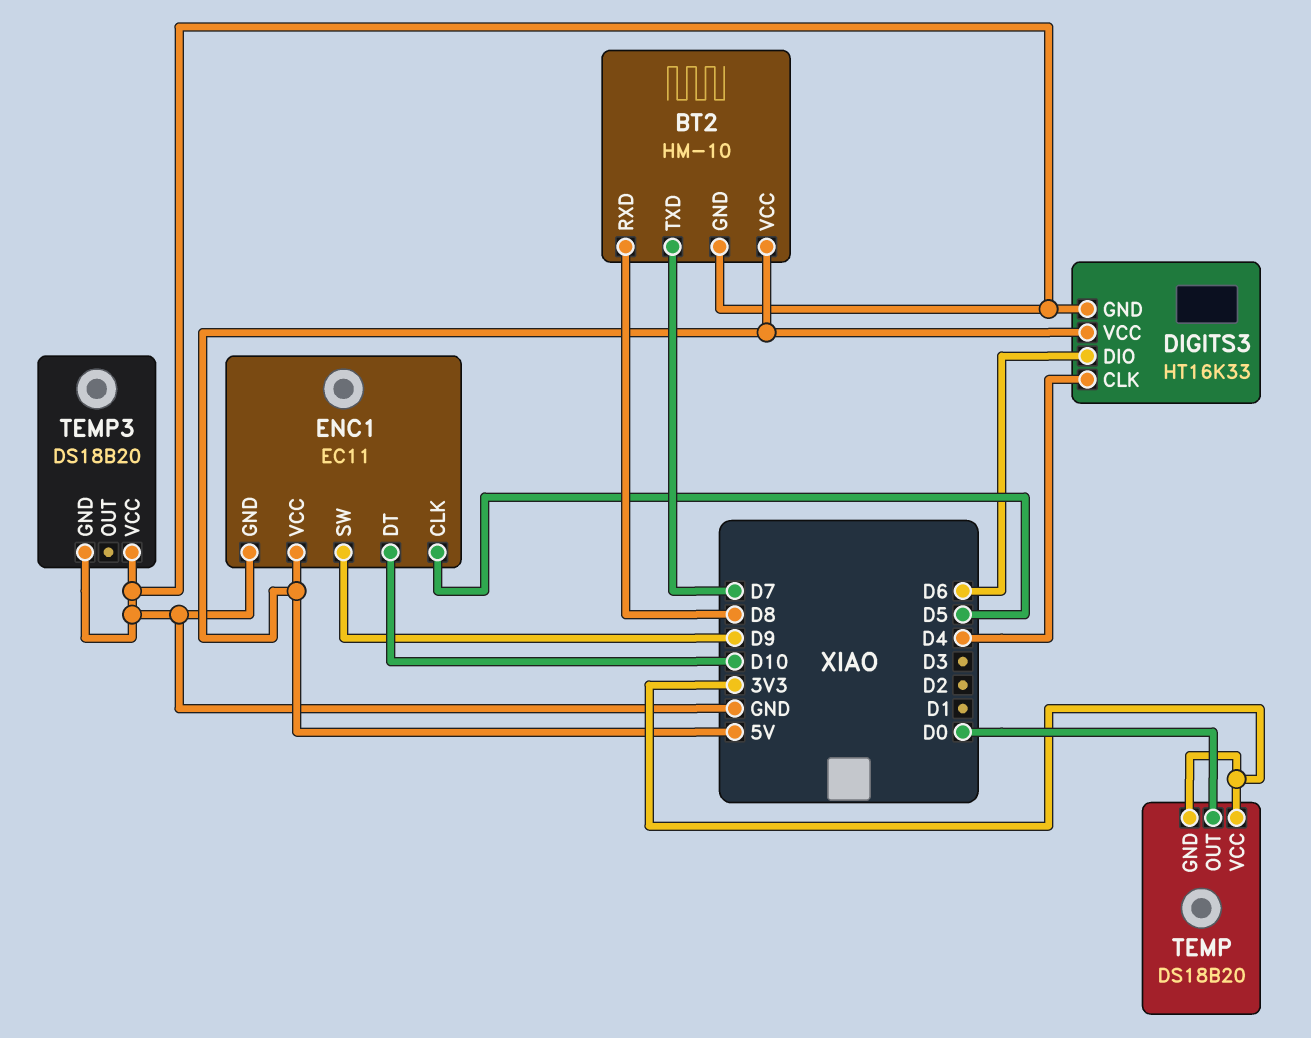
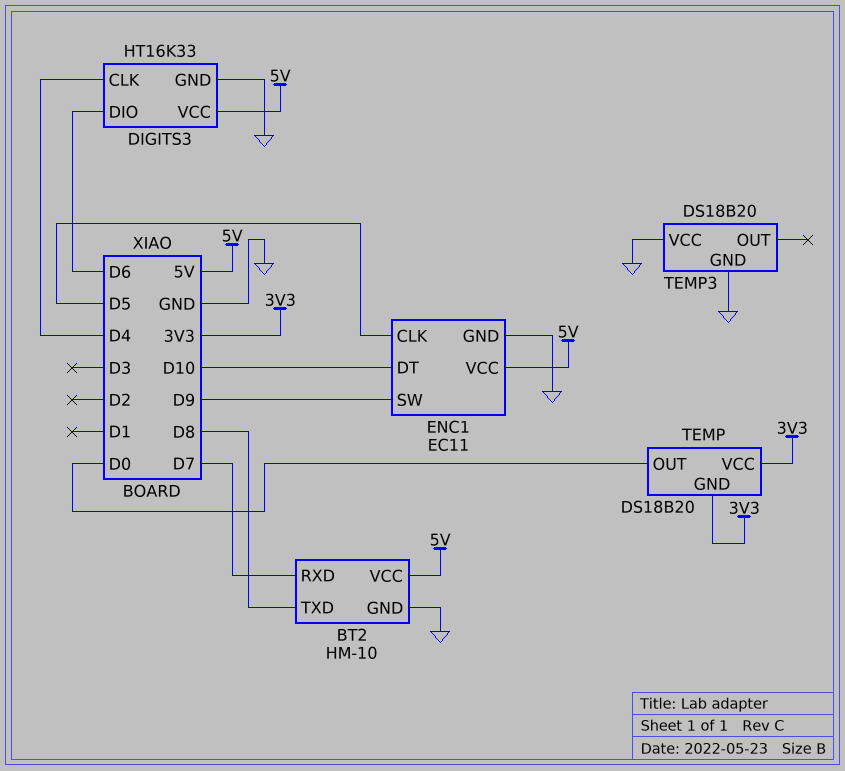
BT2 pin RXD: D8 -> D7
BT2 pin TXD: D7 -> D8

